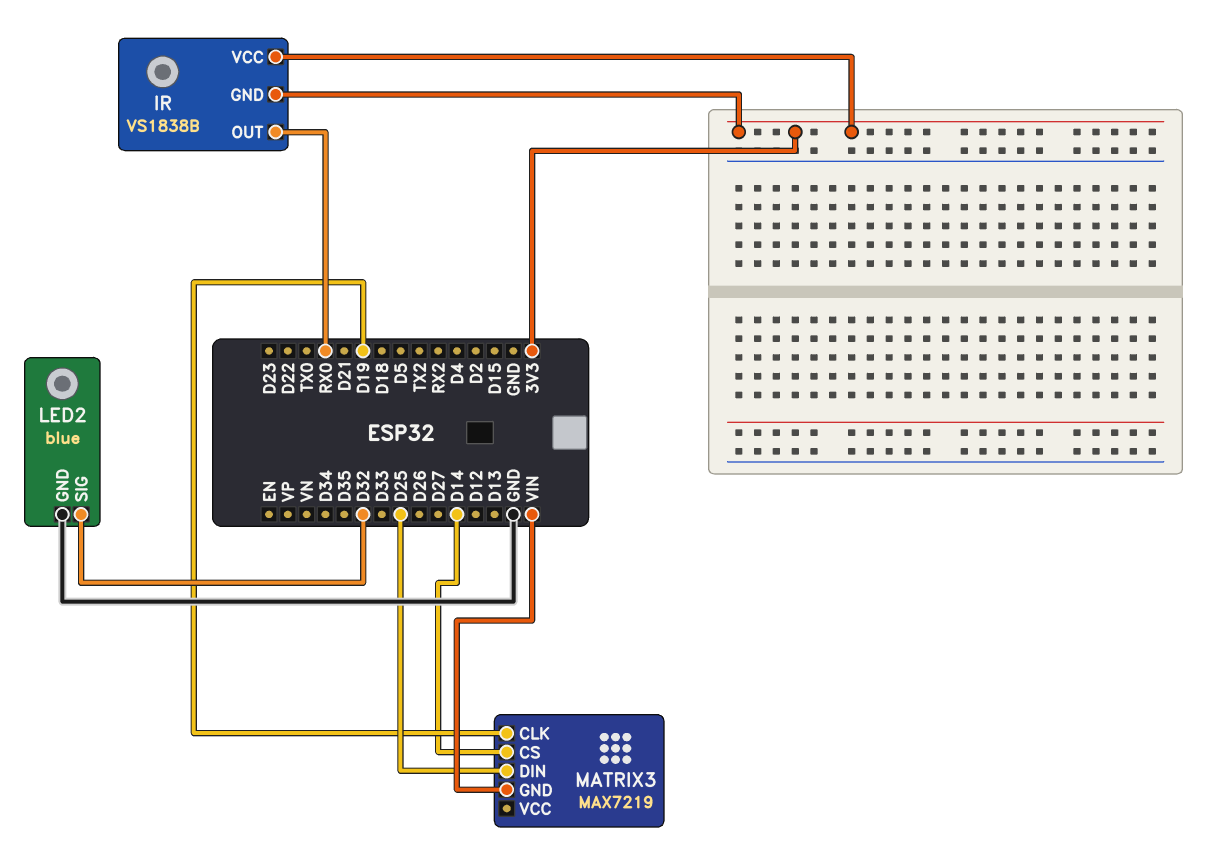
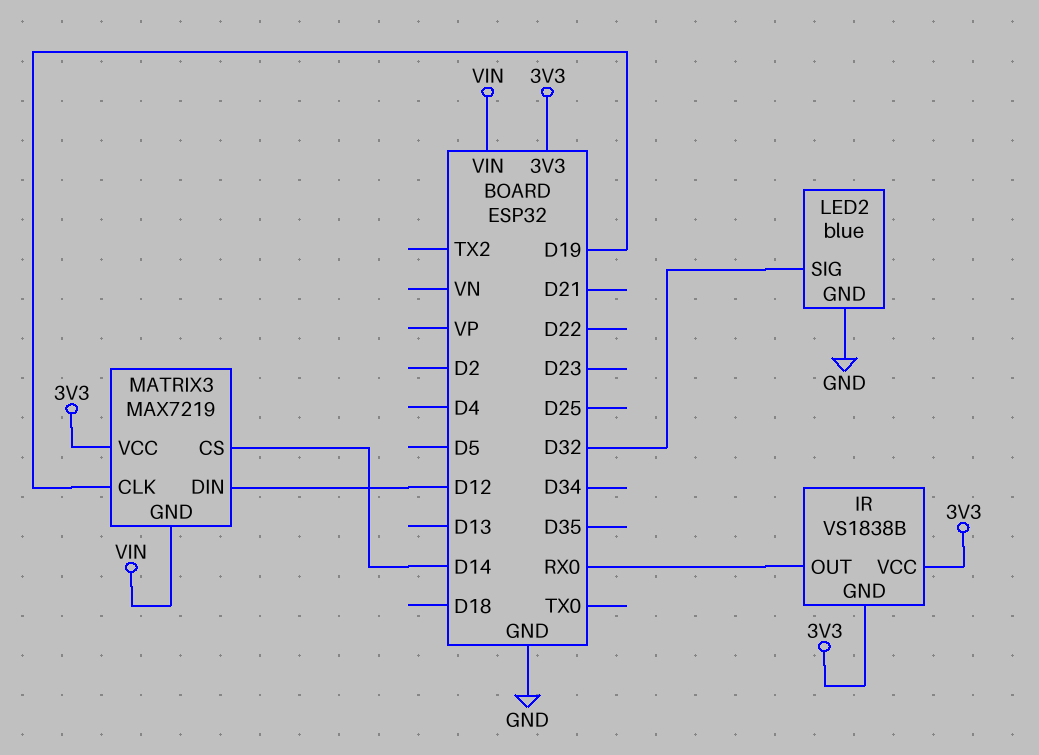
MATRIX3 pin DIN: D25 -> D12
MATRIX3 pin VCC: none -> 3V3

